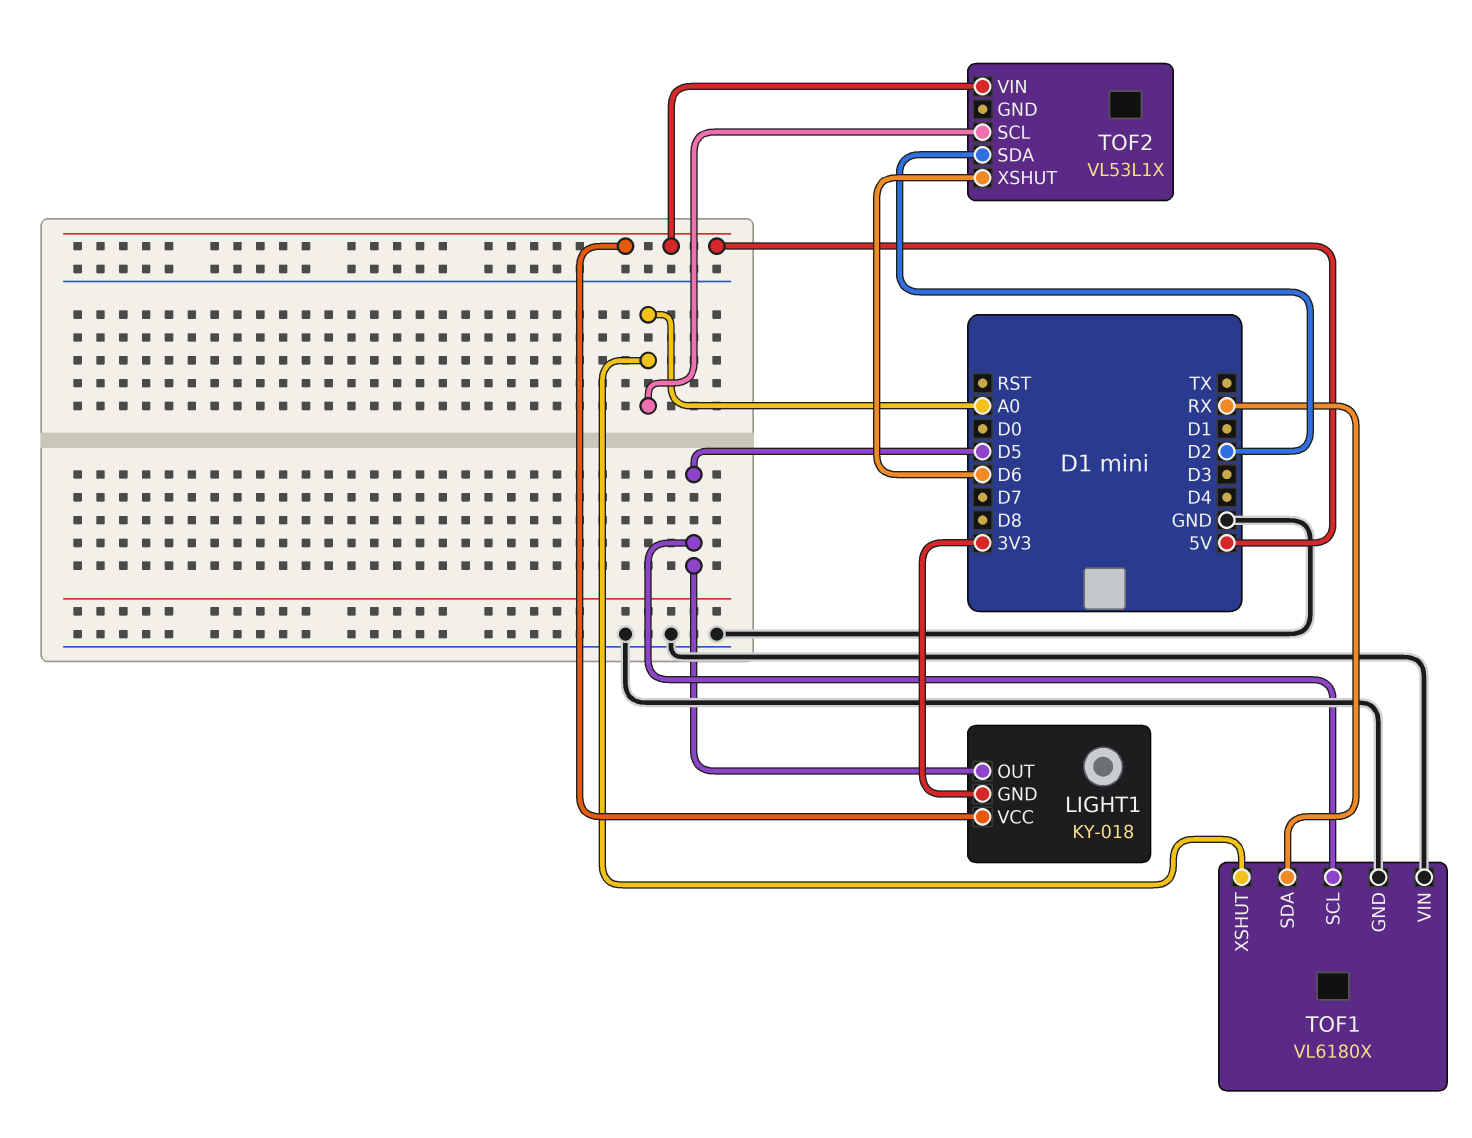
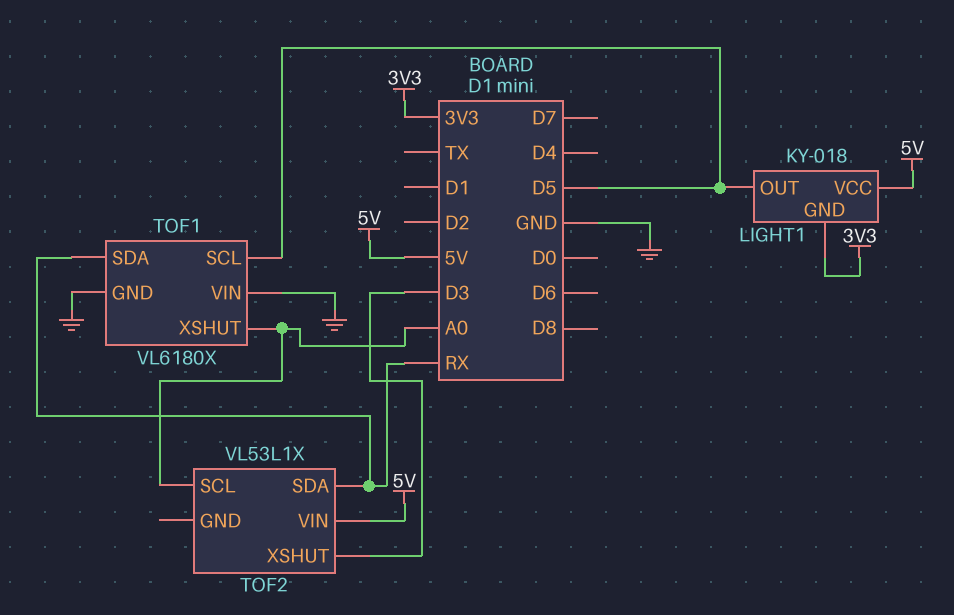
TOF2 pin SDA: D2 -> RX
TOF2 pin XSHUT: D6 -> D3

